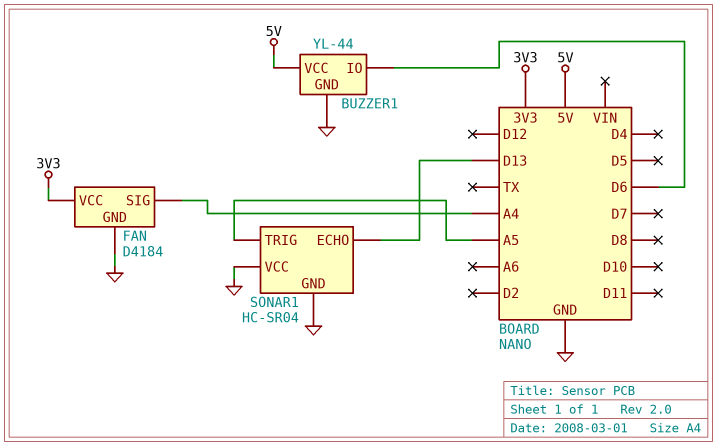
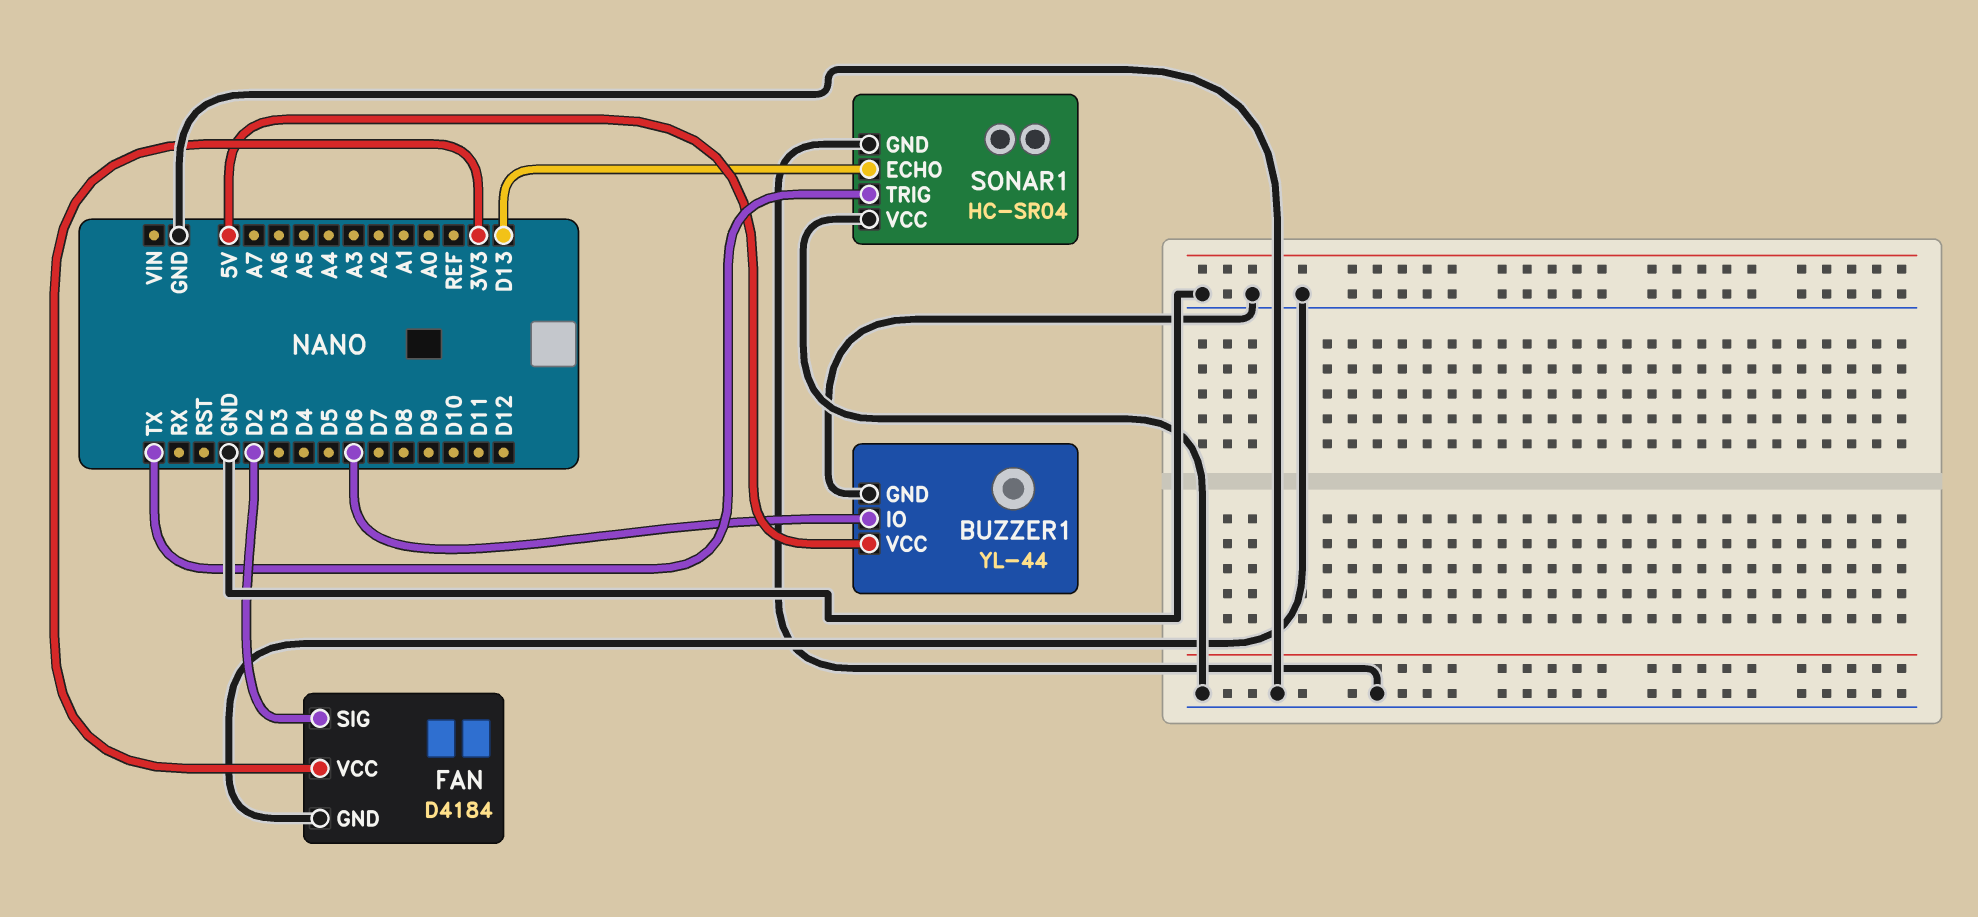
FAN pin SIG: A4 -> D2
SONAR1 pin TRIG: A5 -> TX

